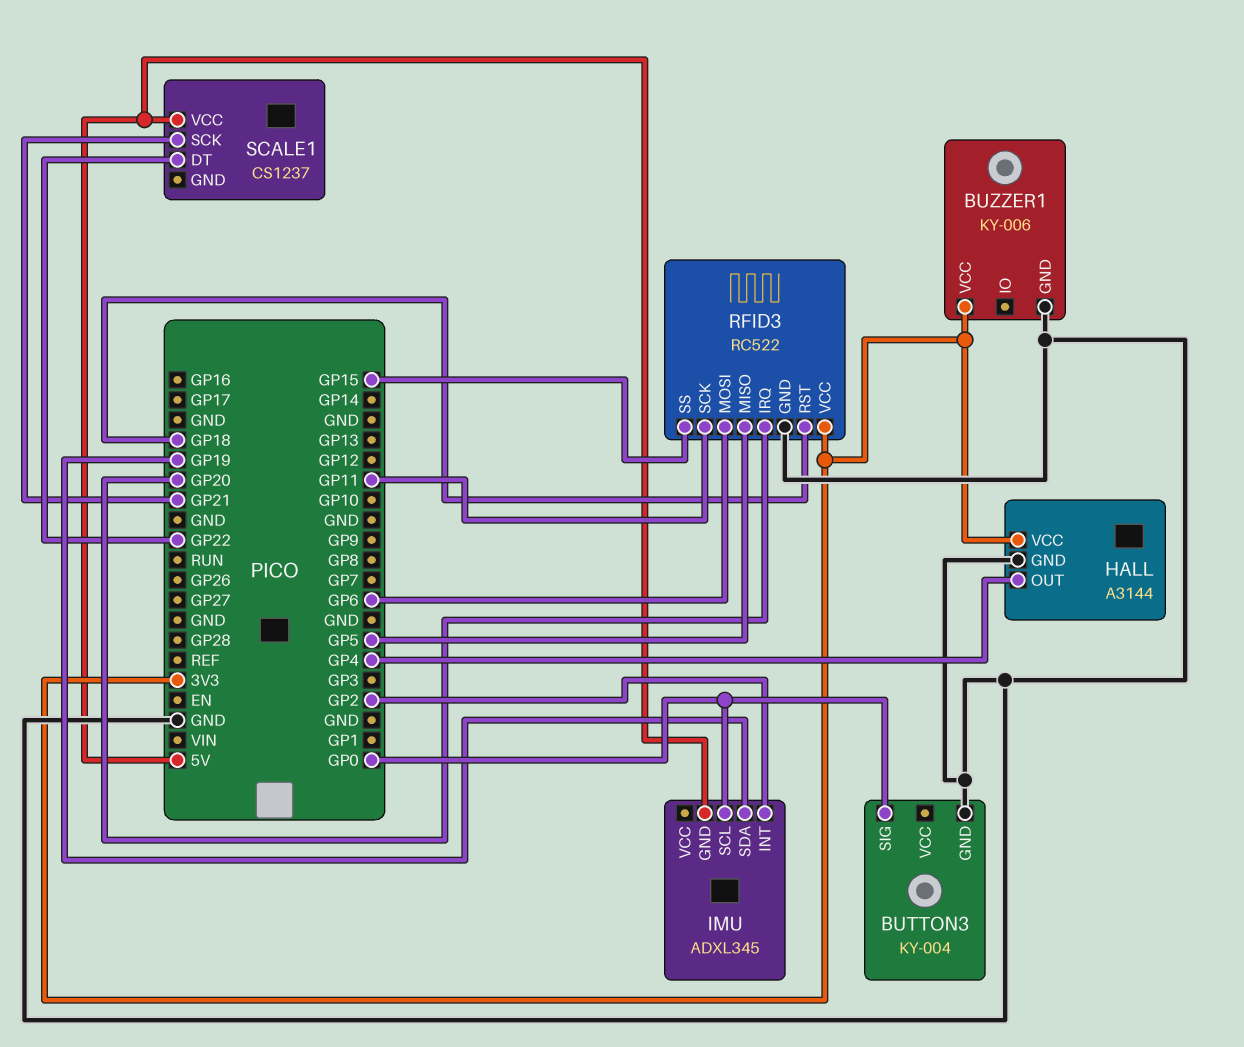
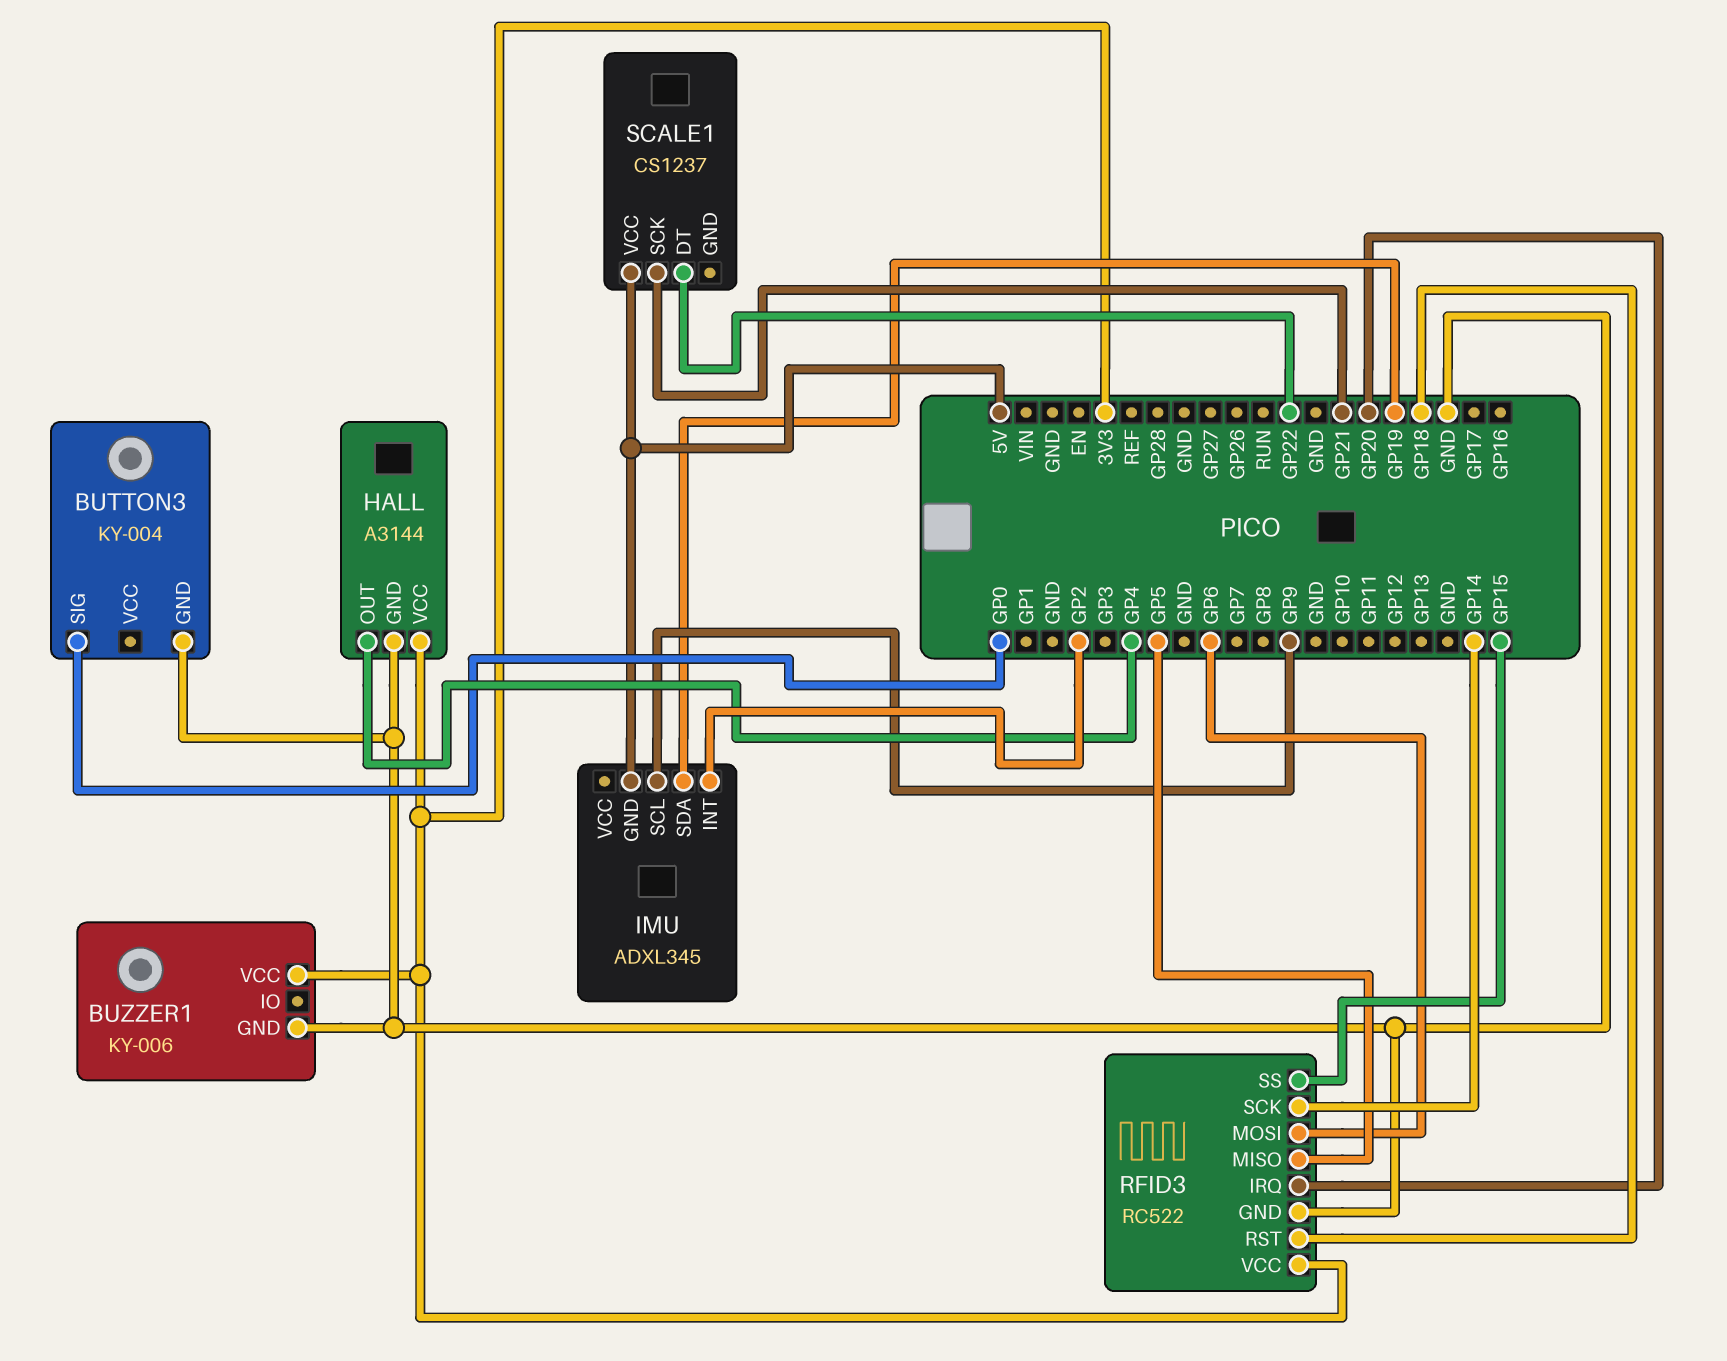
IMU pin SCL: GP0 -> GP9
RFID3 pin SCK: GP11 -> GP14

